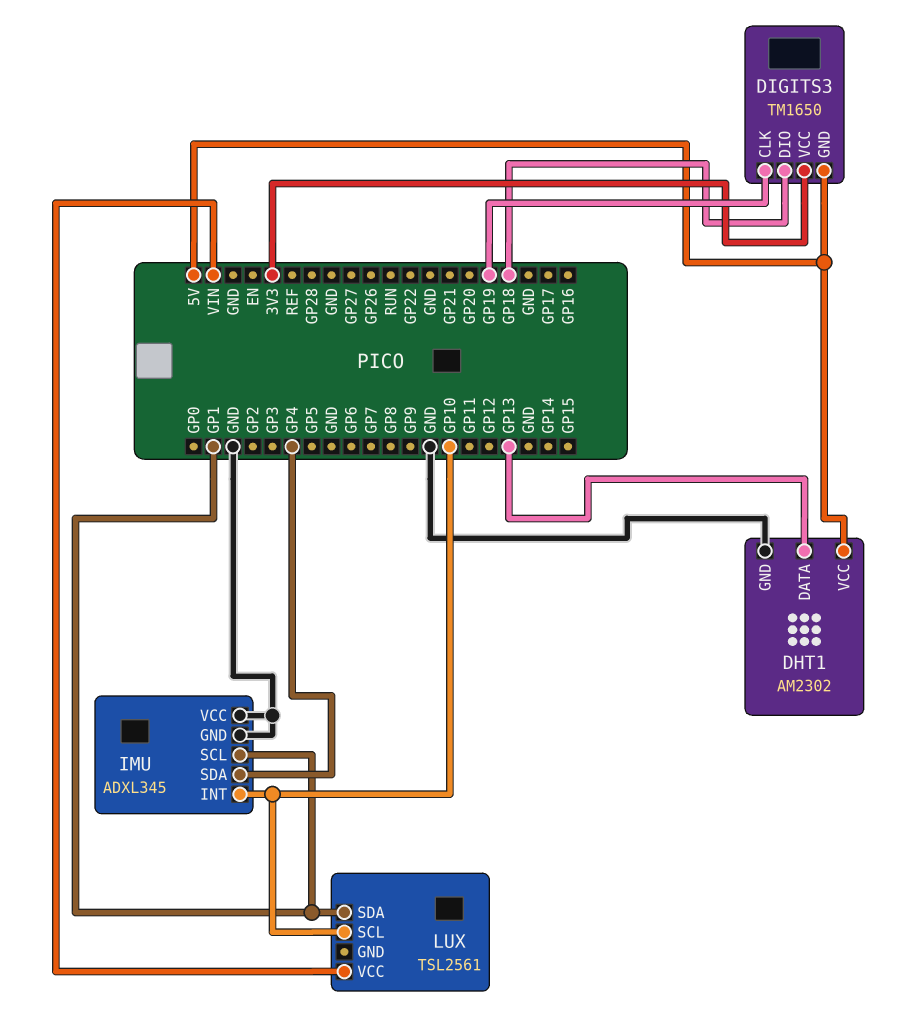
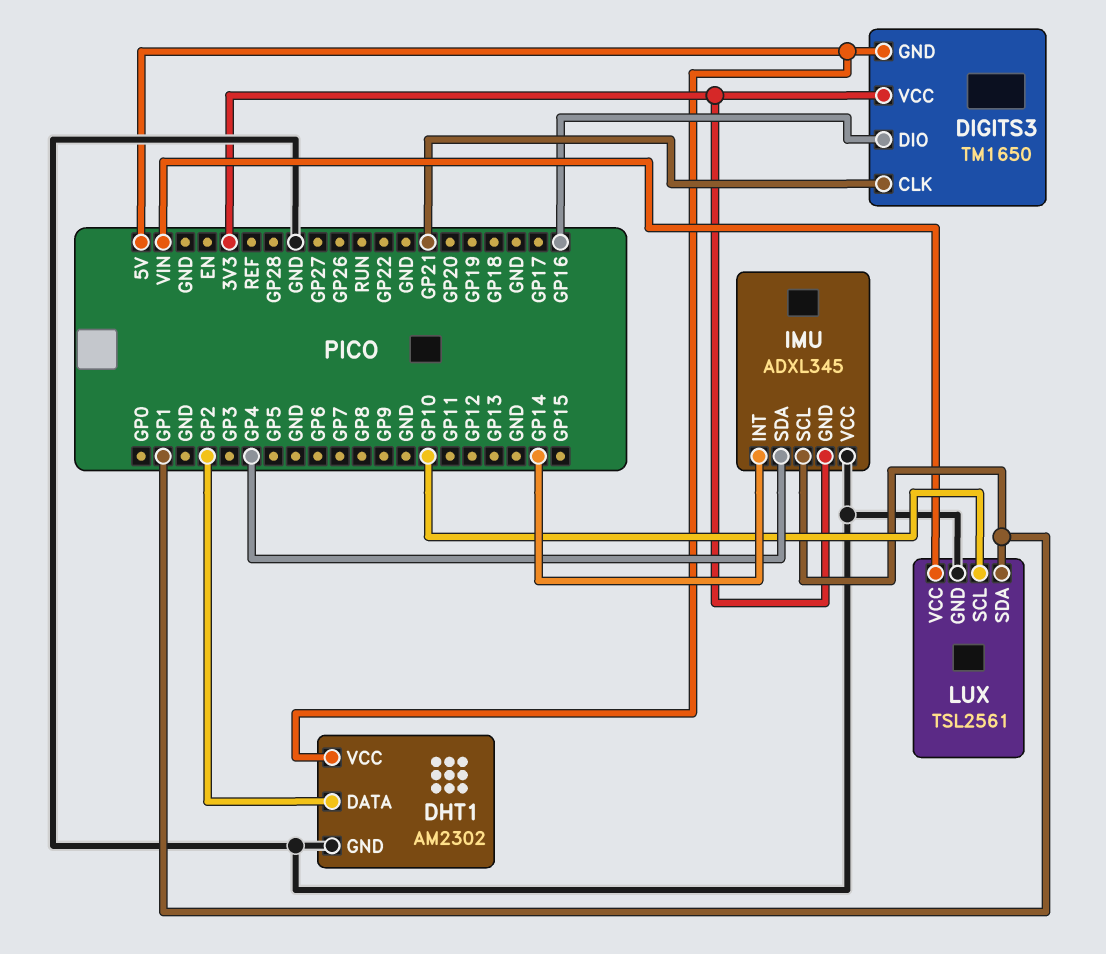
DHT1 pin DATA: GP13 -> GP2
DIGITS3 pin CLK: GP19 -> GP21
DIGITS3 pin DIO: GP18 -> GP16
IMU pin GND: GND -> 3V3
IMU pin INT: GP10 -> GP14
LUX pin GND: none -> GND

